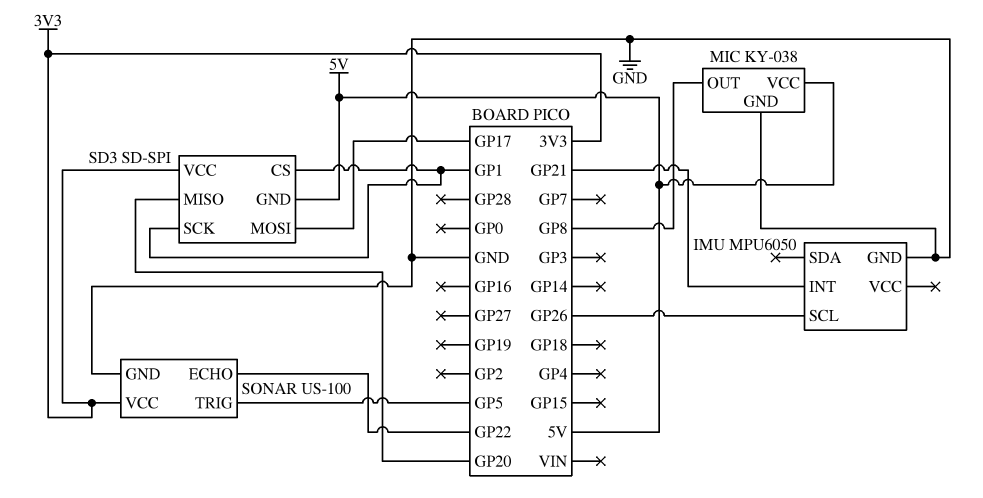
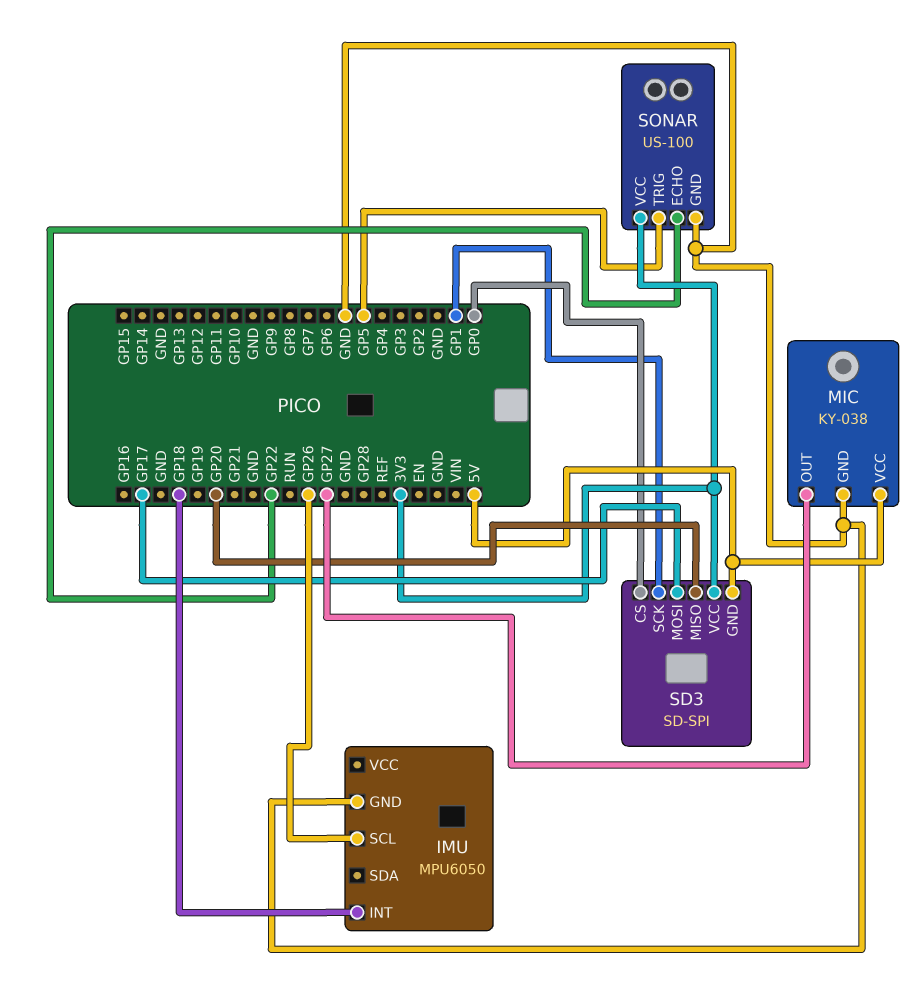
IMU pin INT: GP21 -> GP18
MIC pin OUT: GP8 -> GP27
SD3 pin CS: GP1 -> GP0

